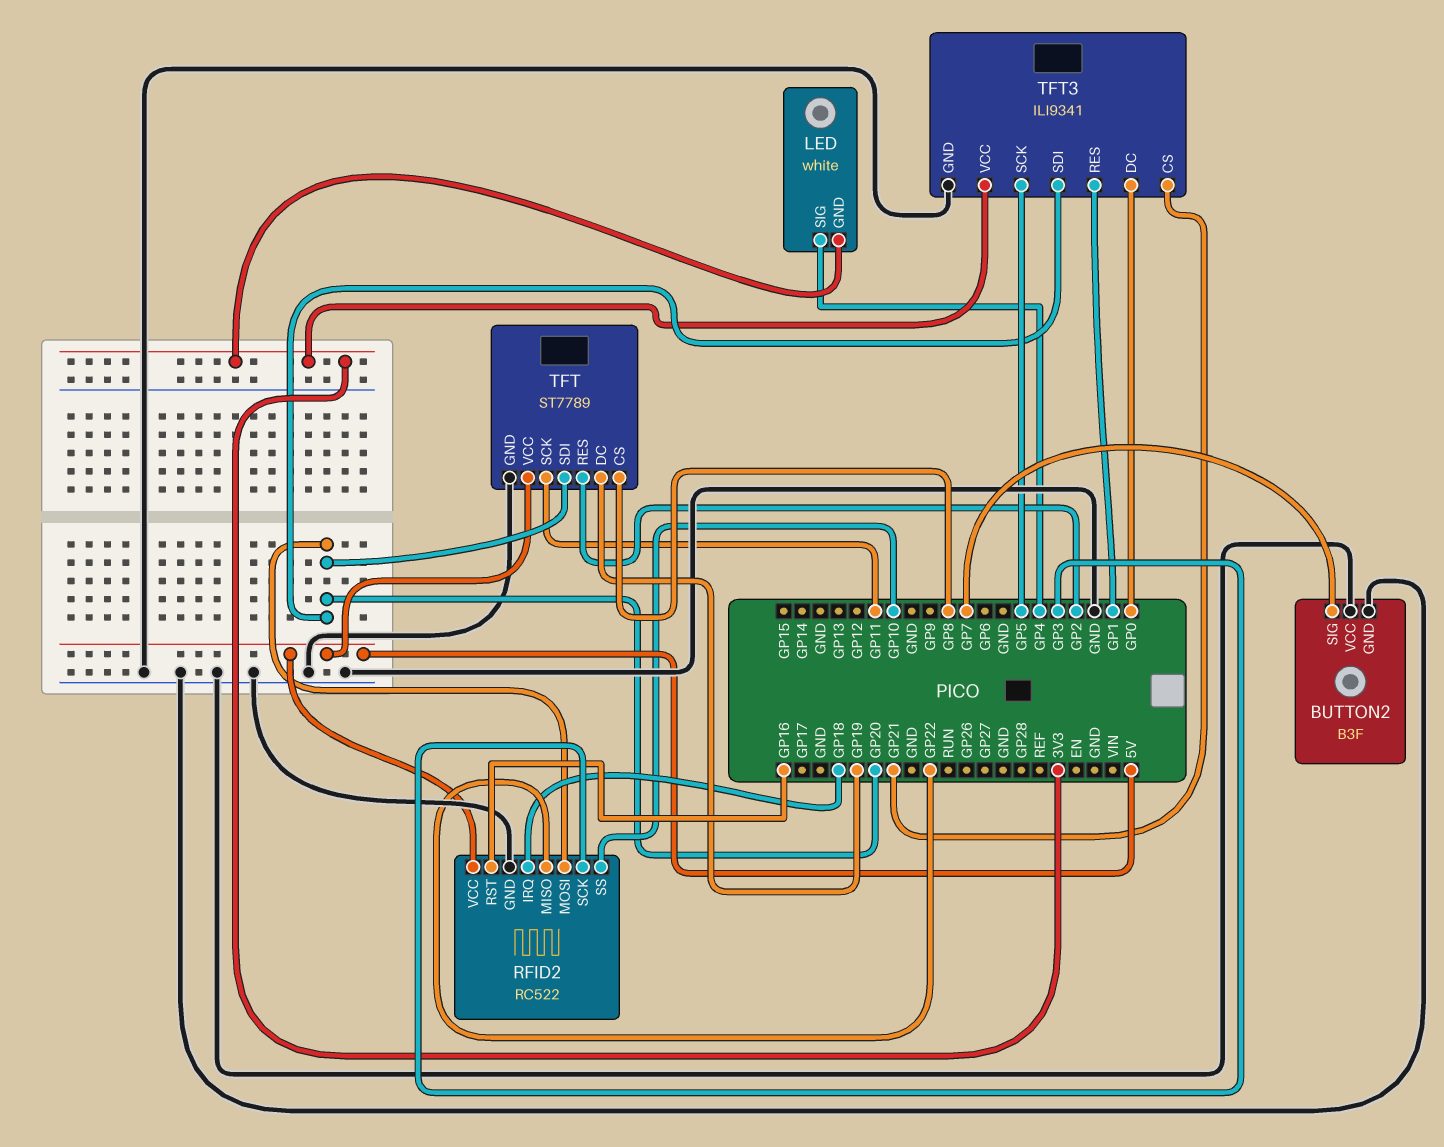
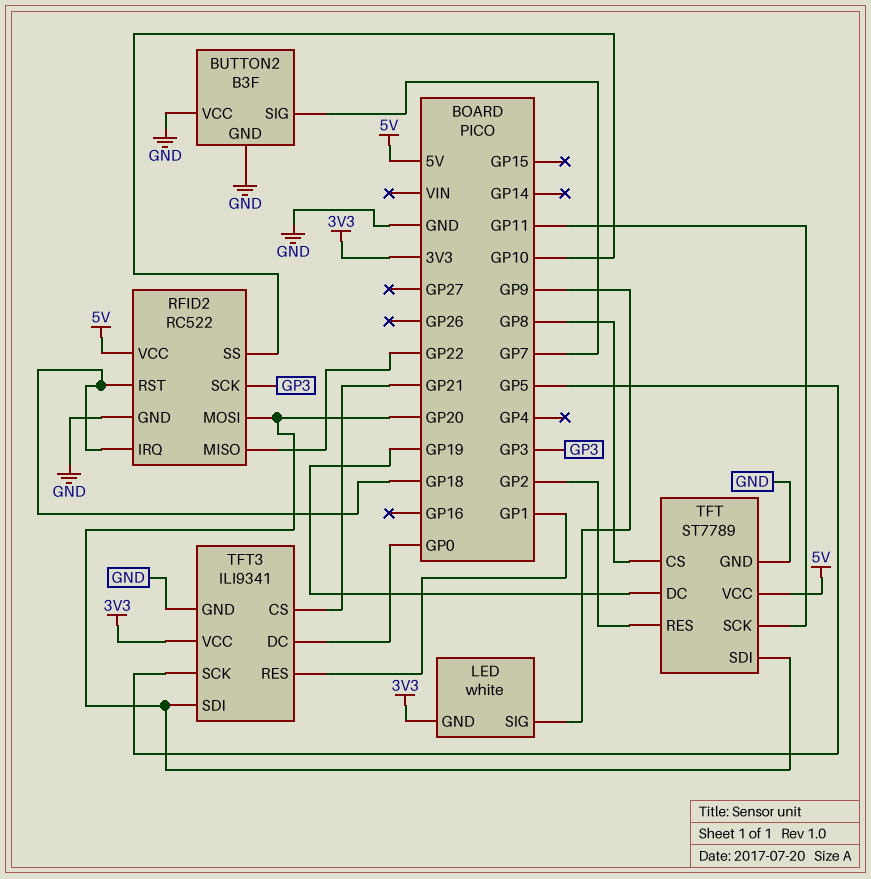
LED pin SIG: GP4 -> GP9
RFID2 pin RST: GP16 -> GP18

